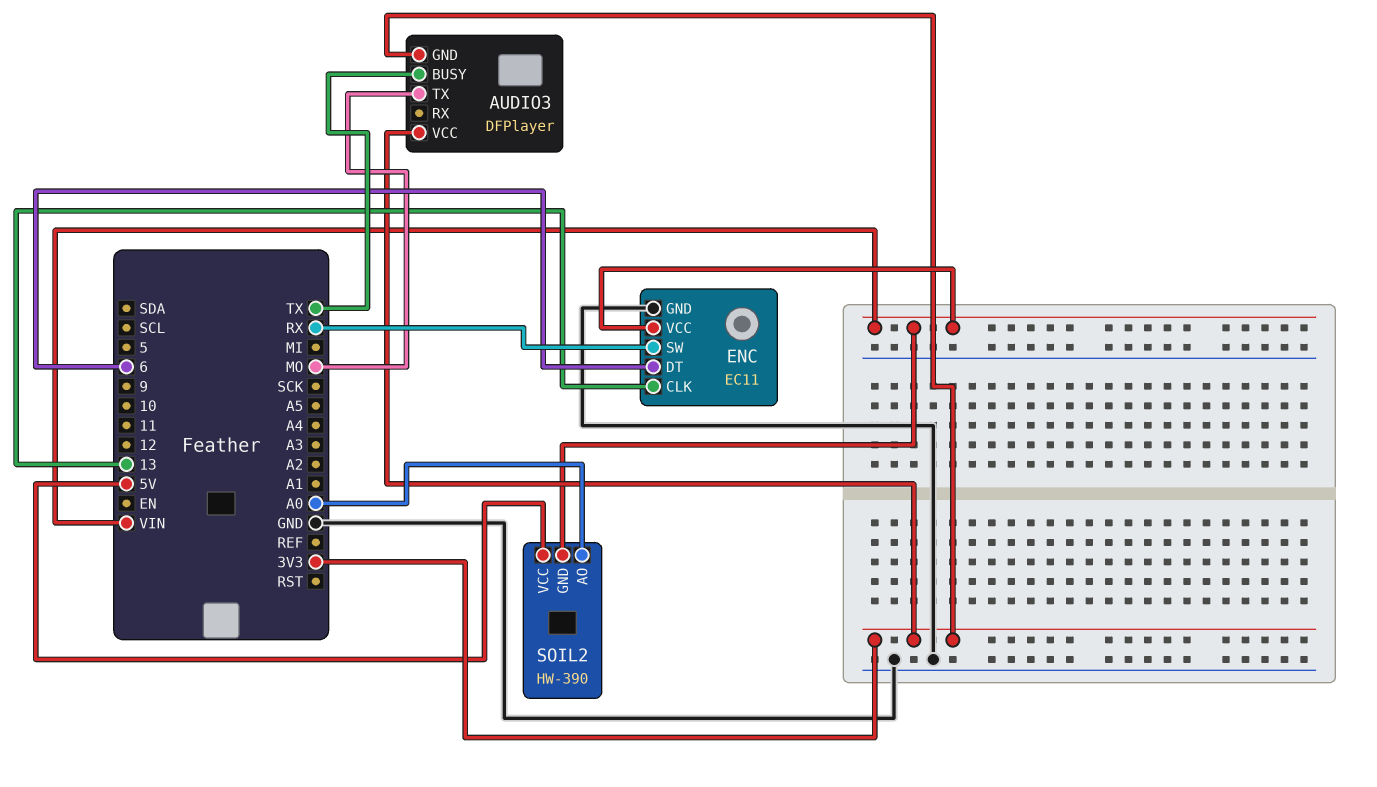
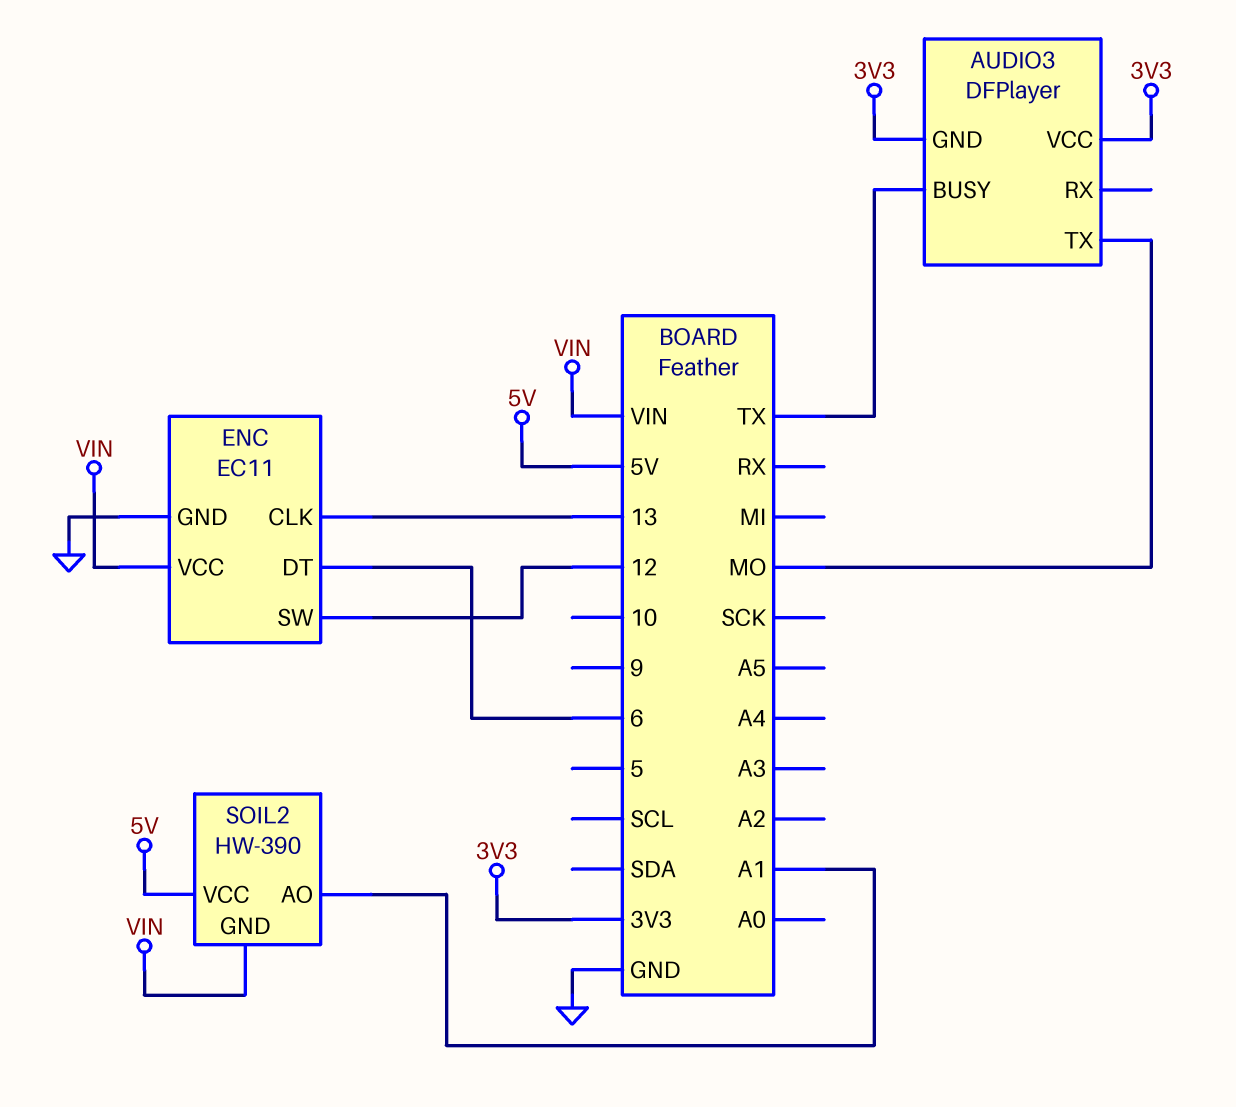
ENC pin SW: RX -> 12
SOIL2 pin AO: A0 -> A1

